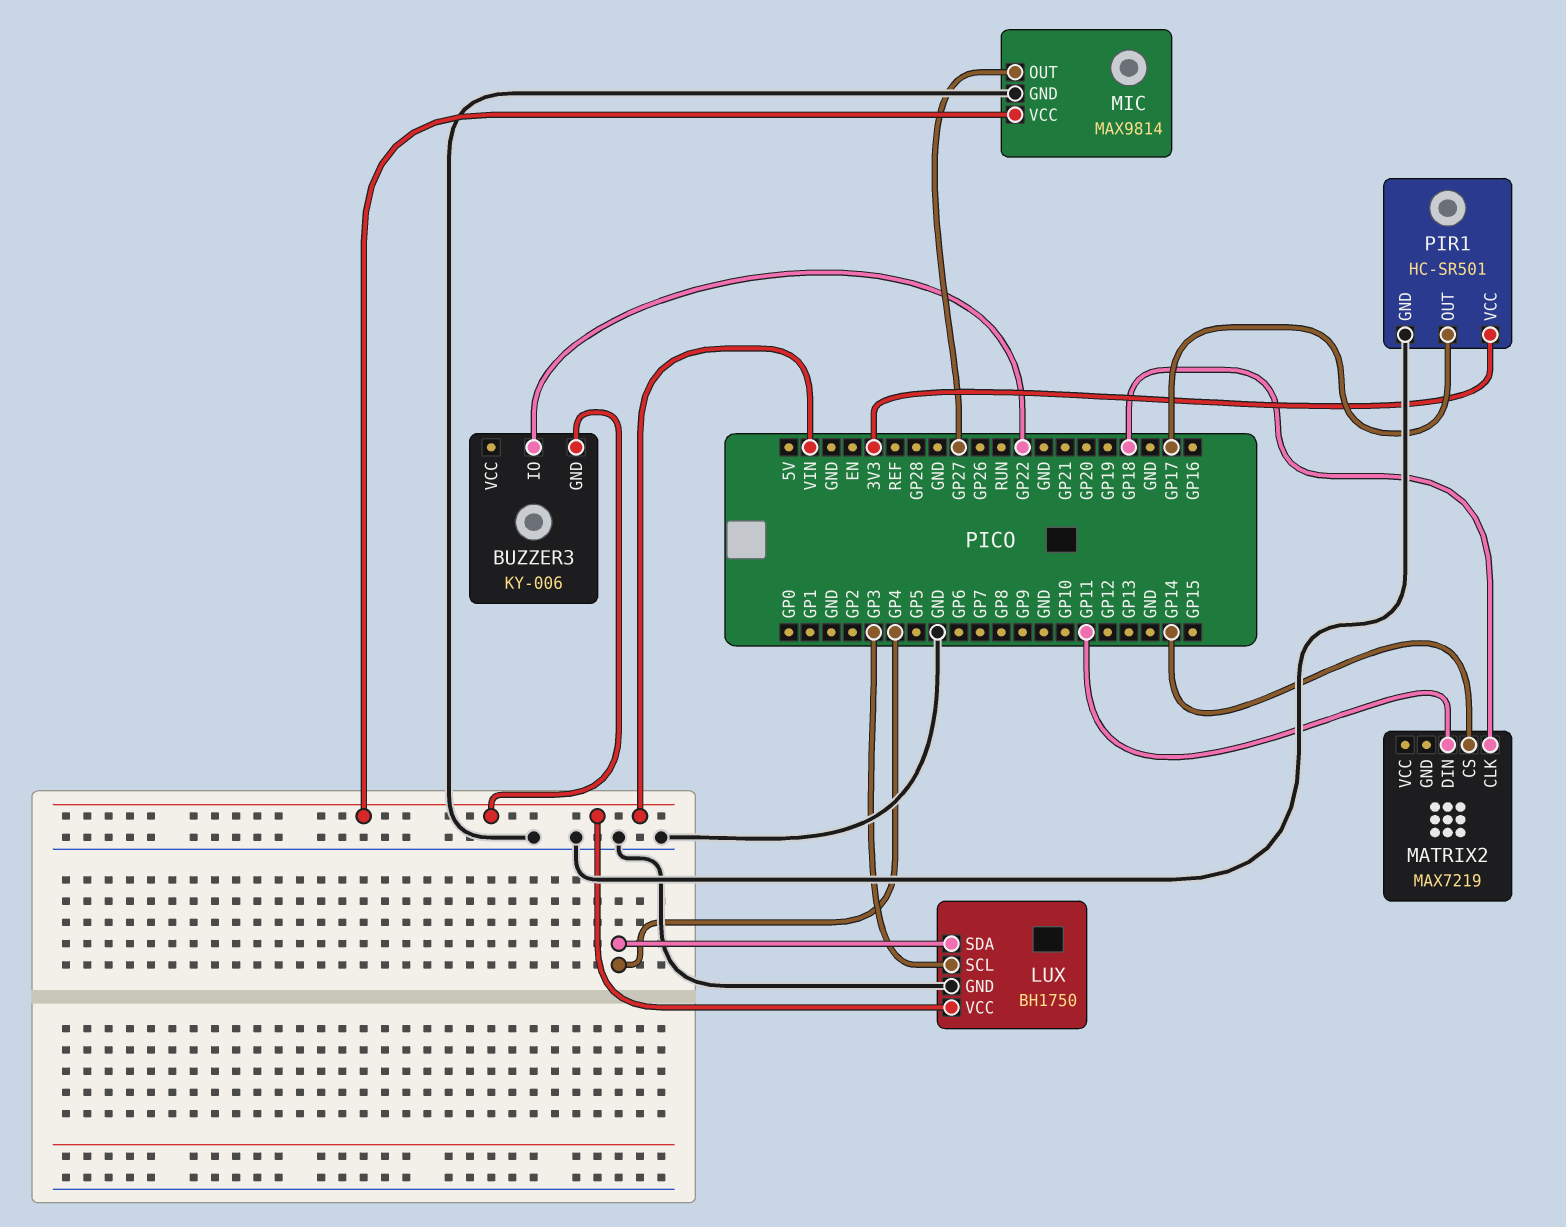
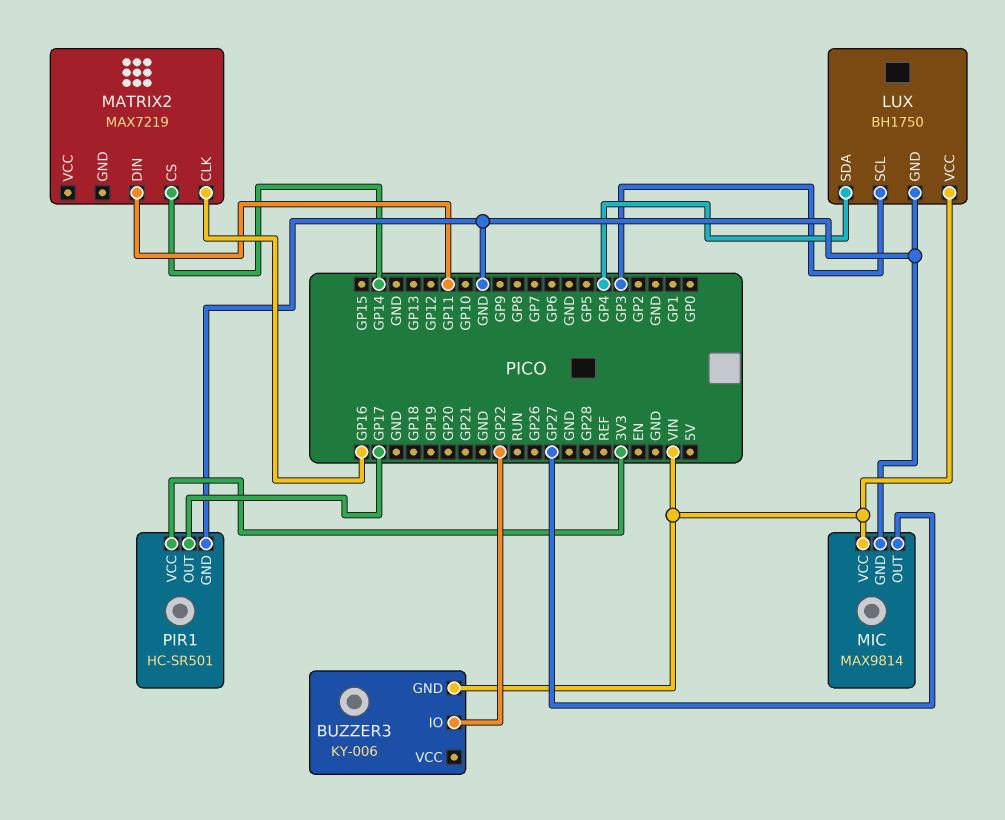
MATRIX2 pin CLK: GP18 -> GP16

